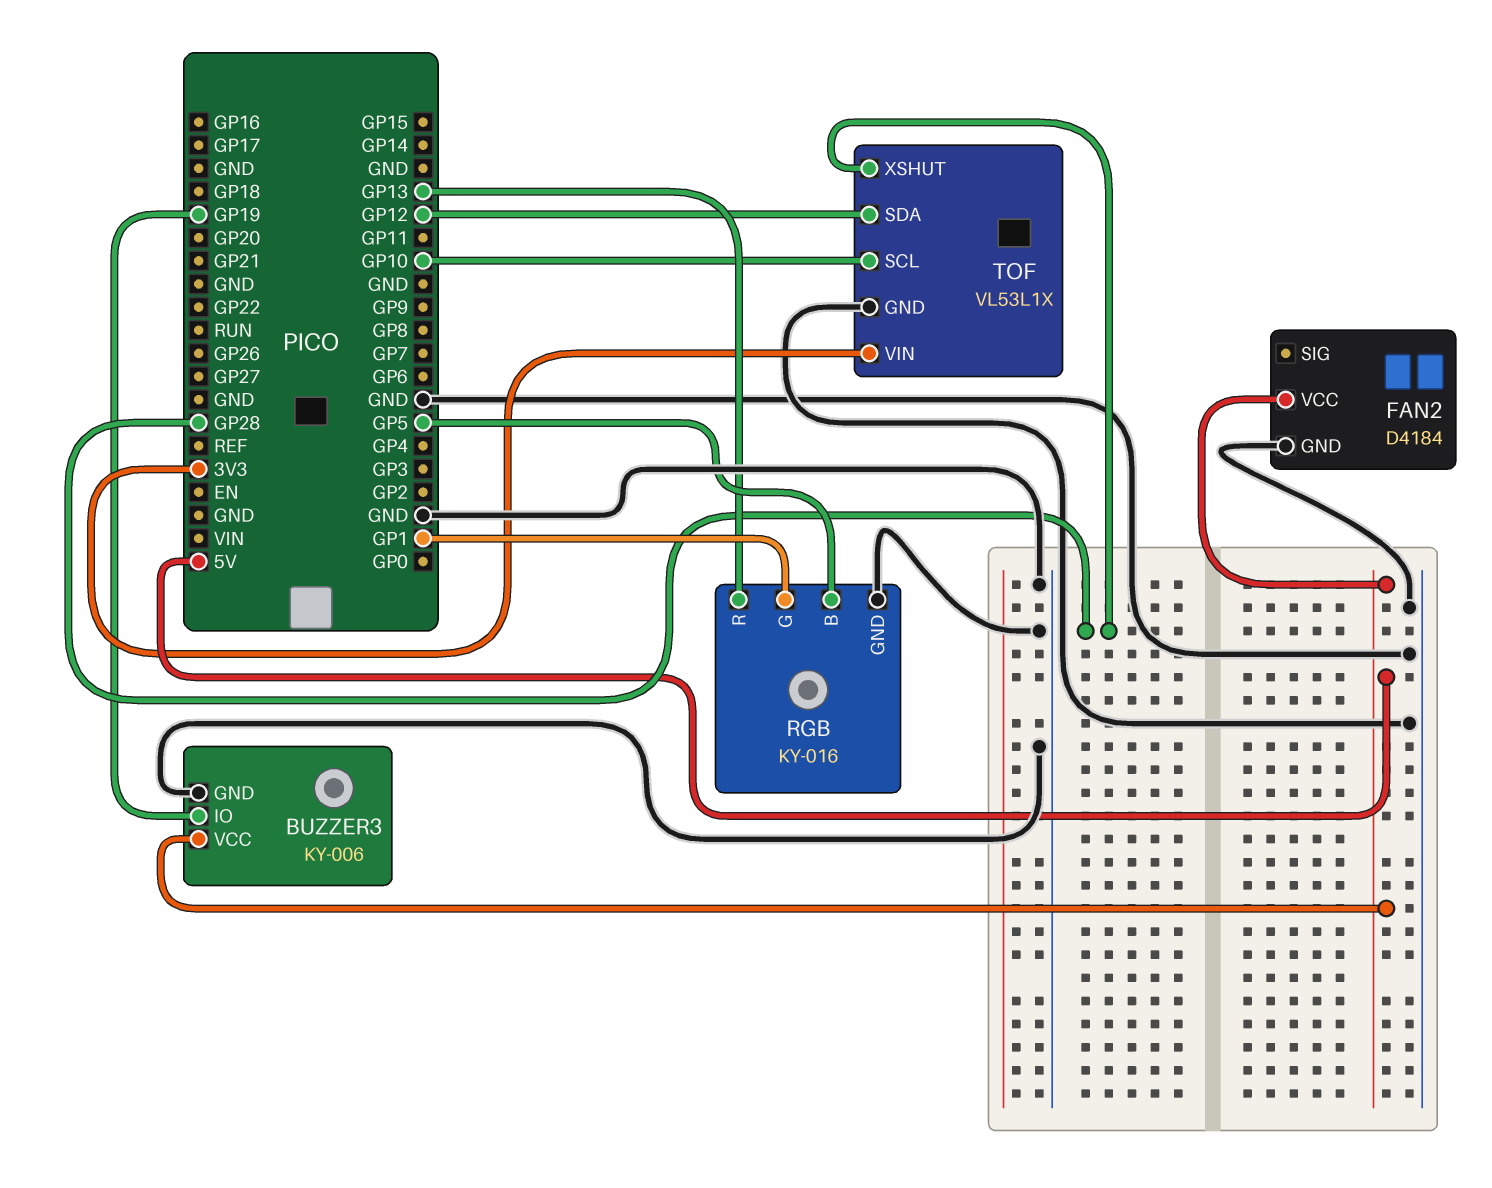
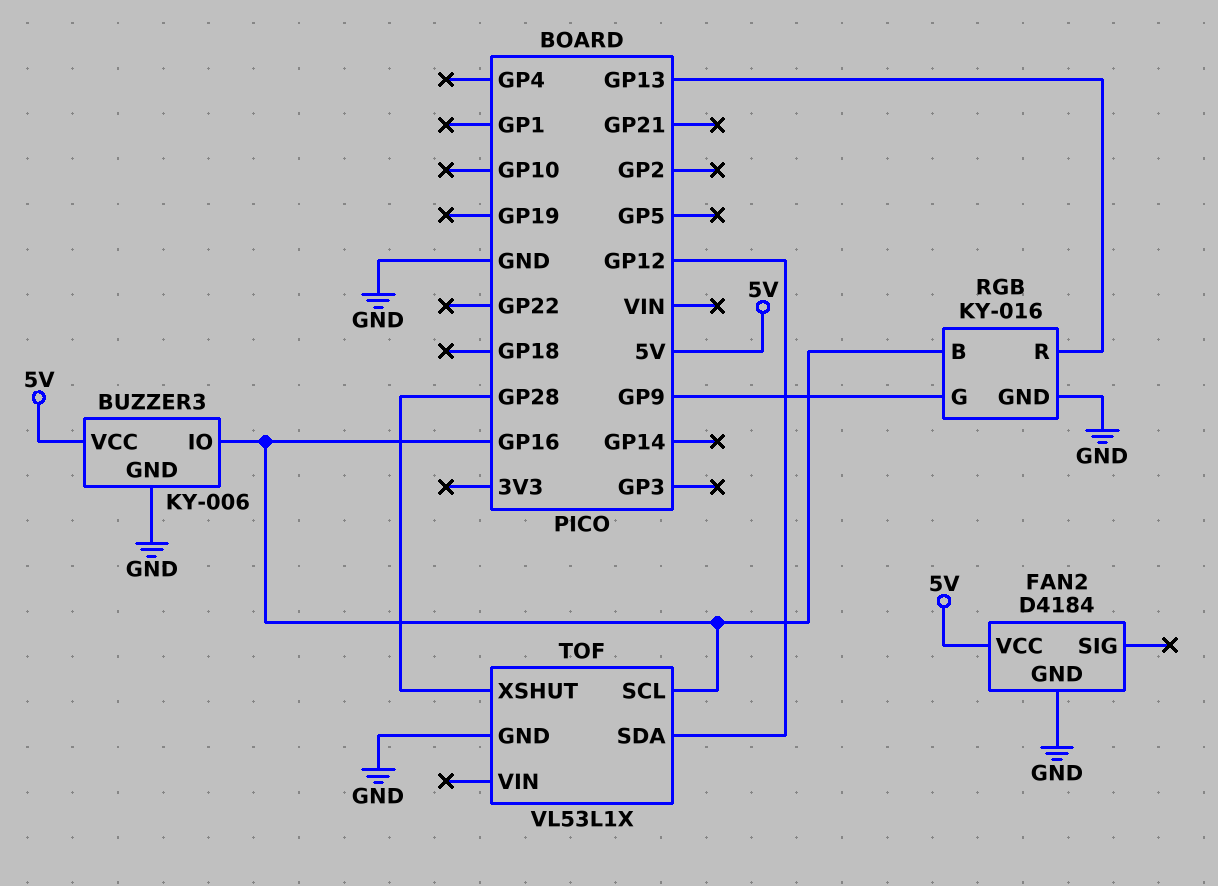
BUZZER3 pin IO: GP19 -> GP16
RGB pin B: GP5 -> GP16
RGB pin G: GP1 -> GP9
TOF pin SCL: GP10 -> GP16
TOF pin VIN: 3V3 -> none

